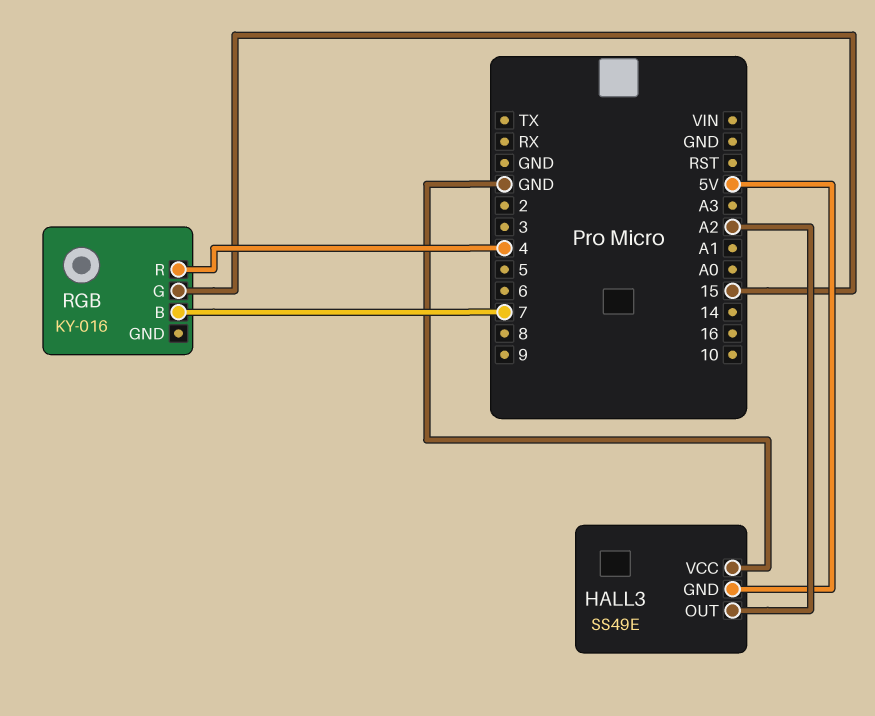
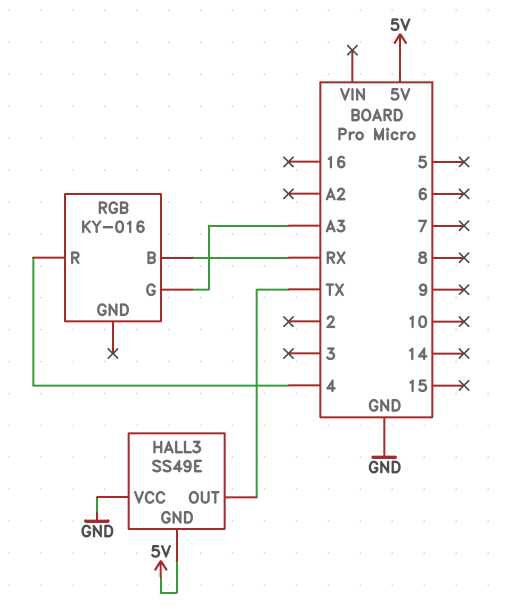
HALL3 pin OUT: A2 -> TX
RGB pin B: 7 -> RX
RGB pin G: 15 -> A3

